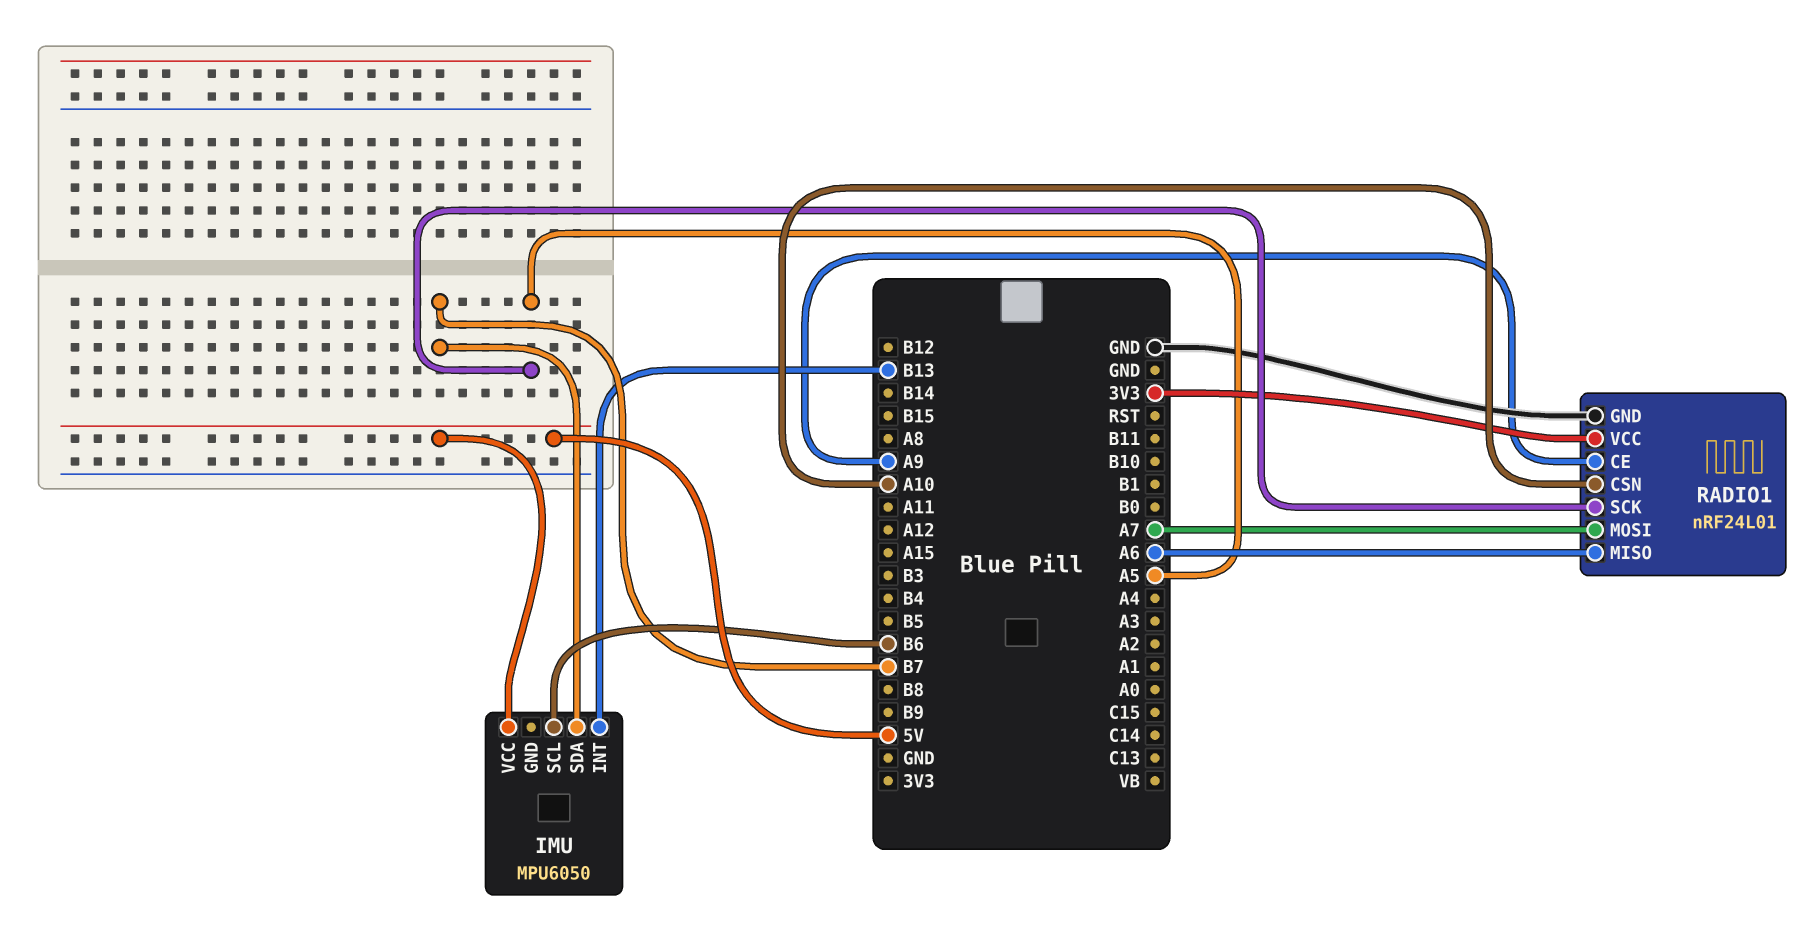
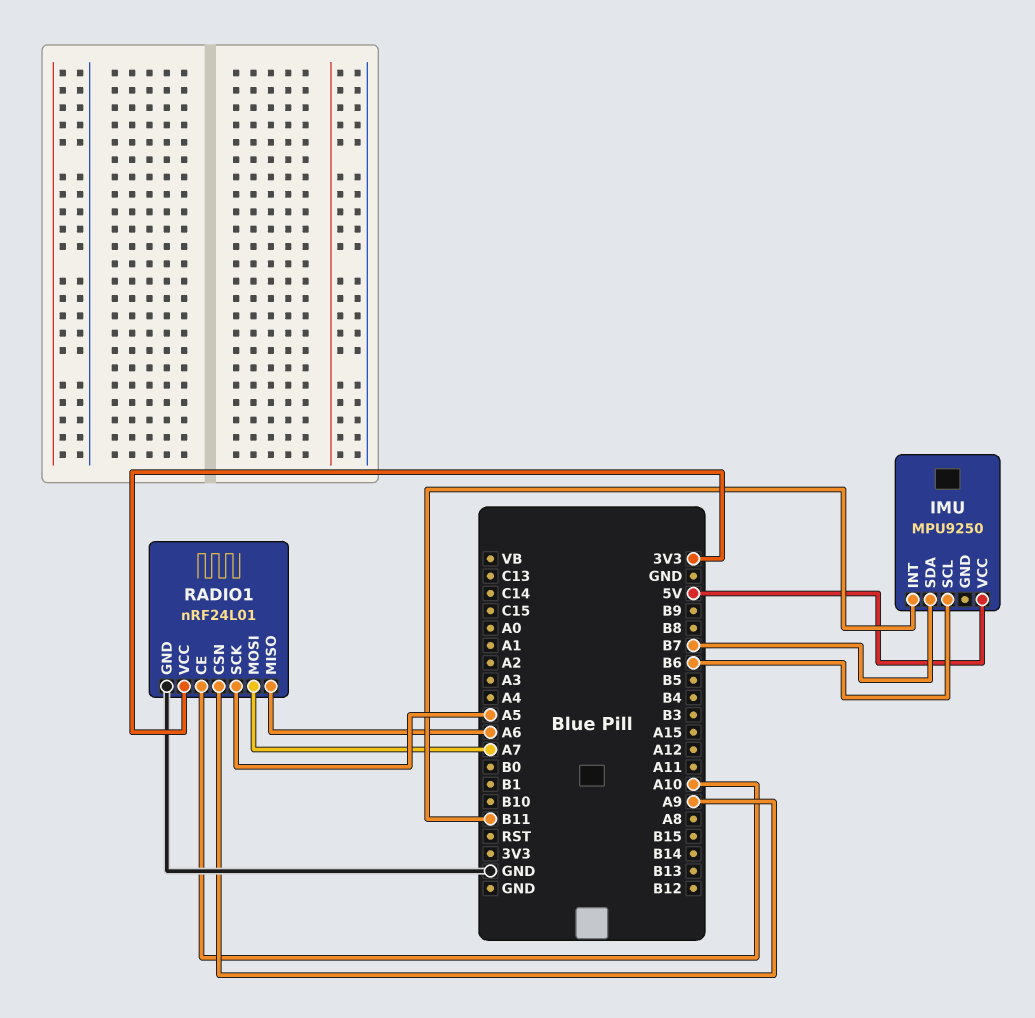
IMU: MPU6050 -> MPU9250
IMU pin INT: B13 -> B11
RADIO1 pin CE: A9 -> A10
RADIO1 pin CSN: A10 -> A9

